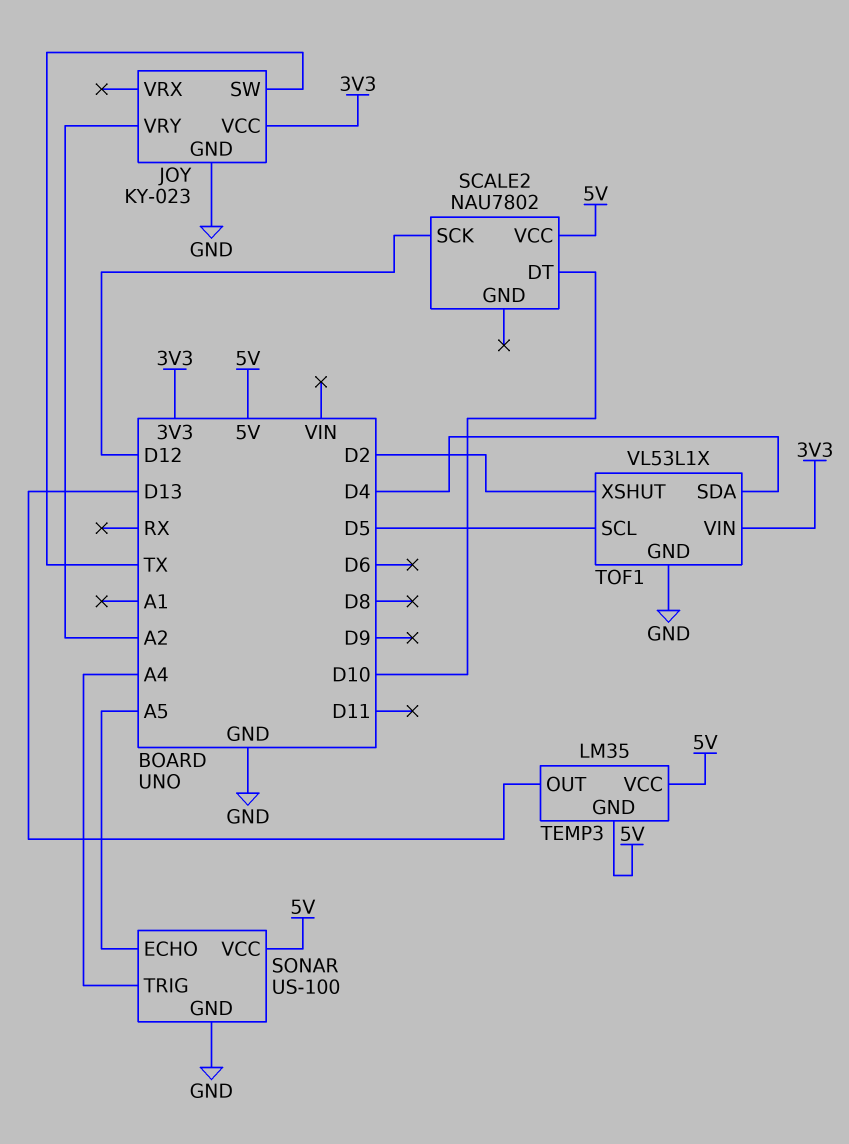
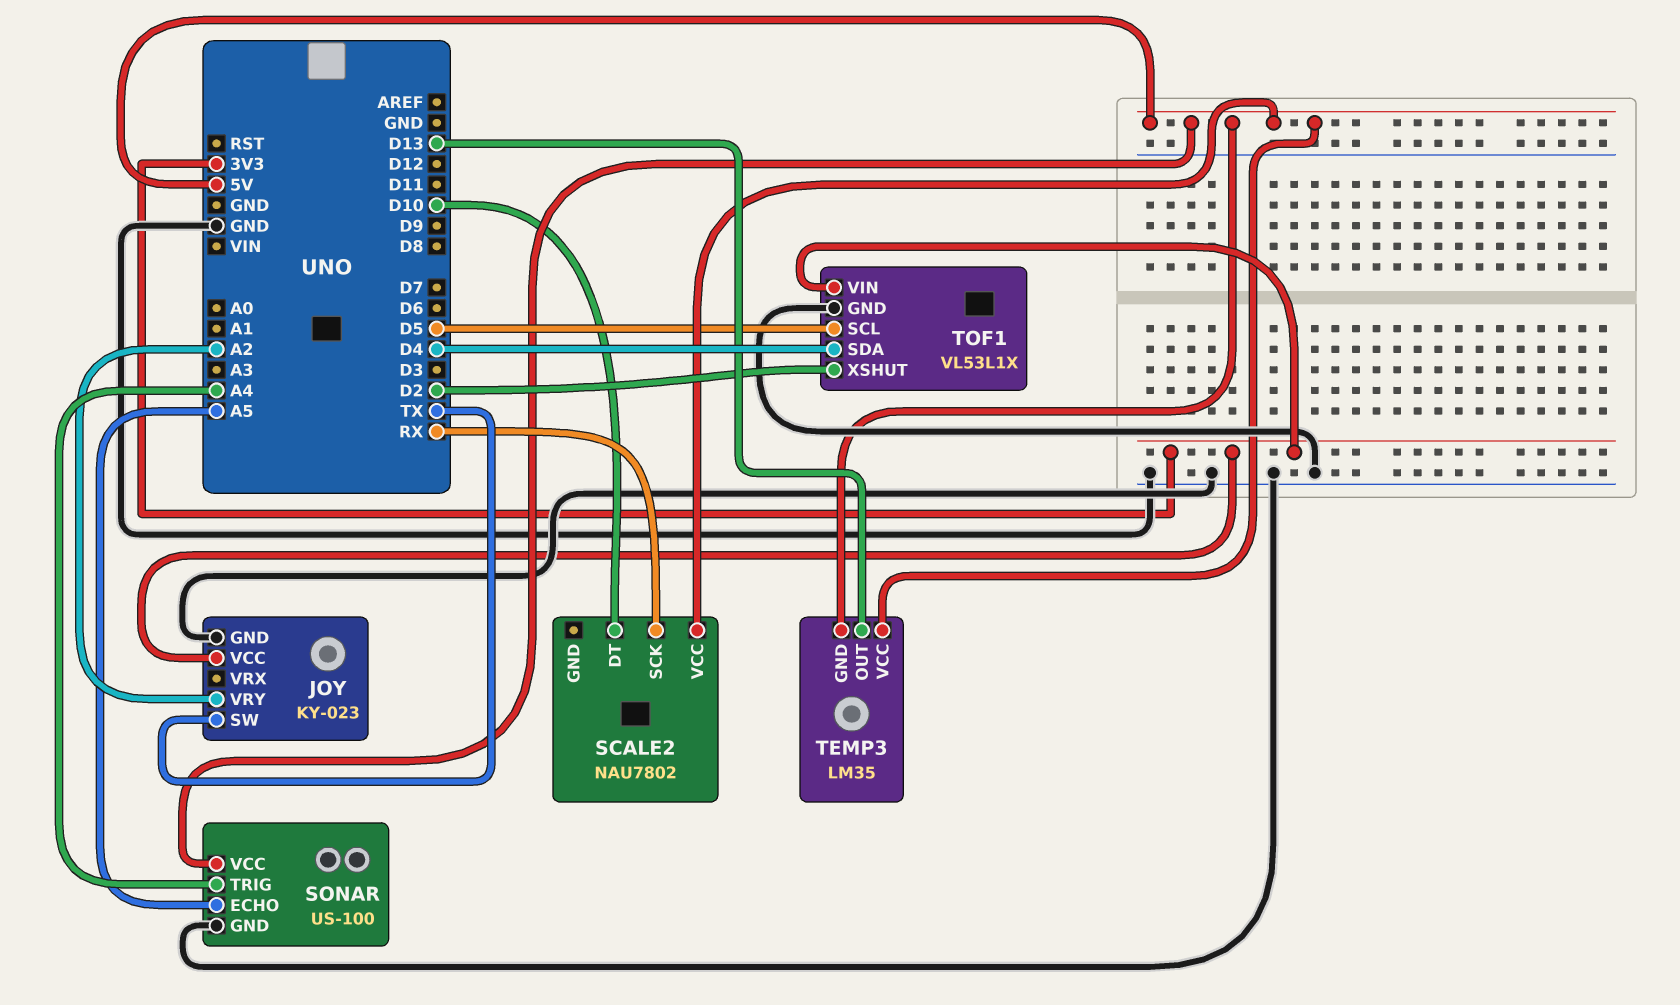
SCALE2 pin SCK: D12 -> RX

